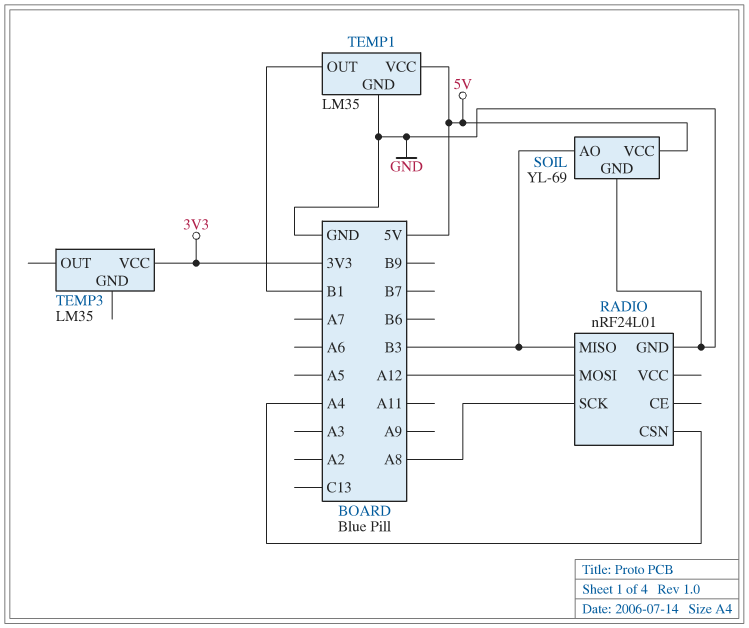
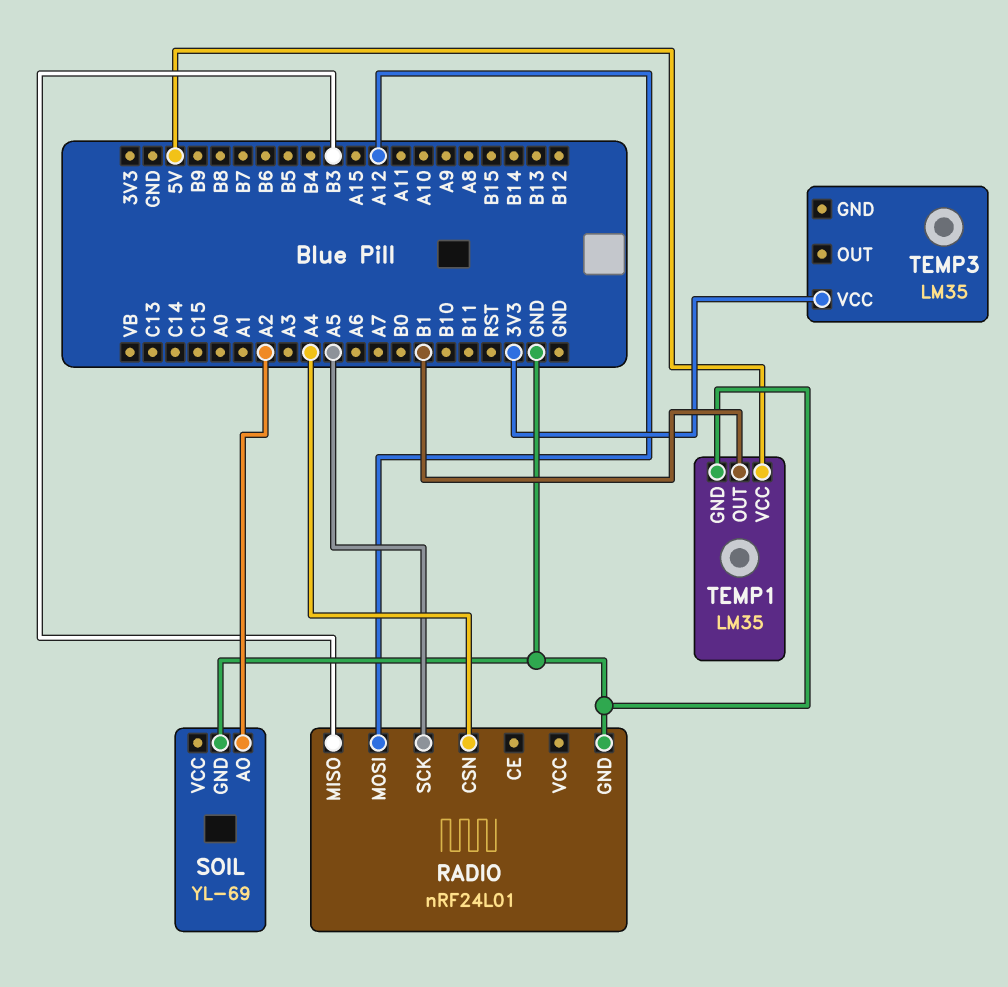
RADIO pin SCK: A8 -> A5
SOIL pin AO: B3 -> A2
SOIL pin VCC: 5V -> none

